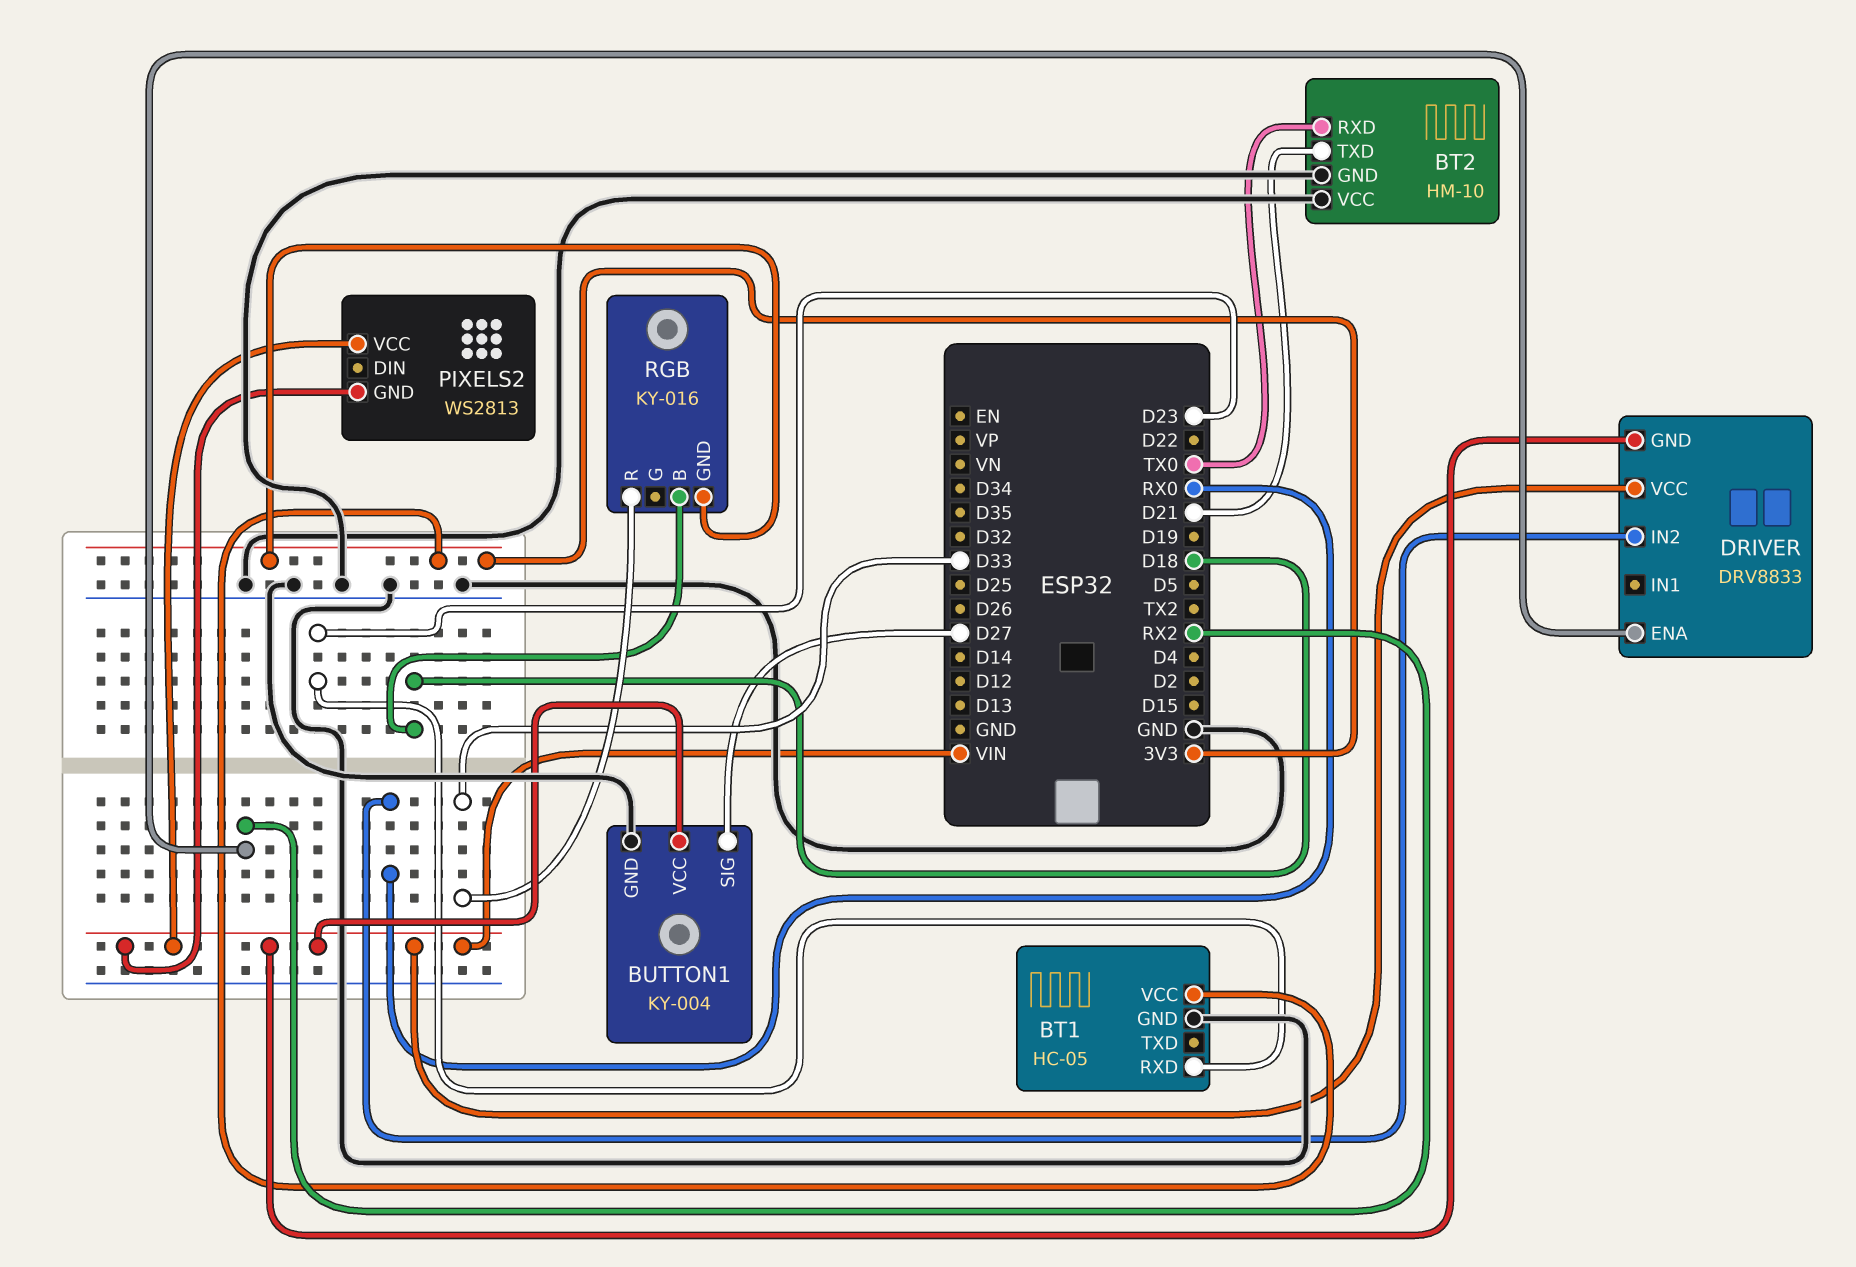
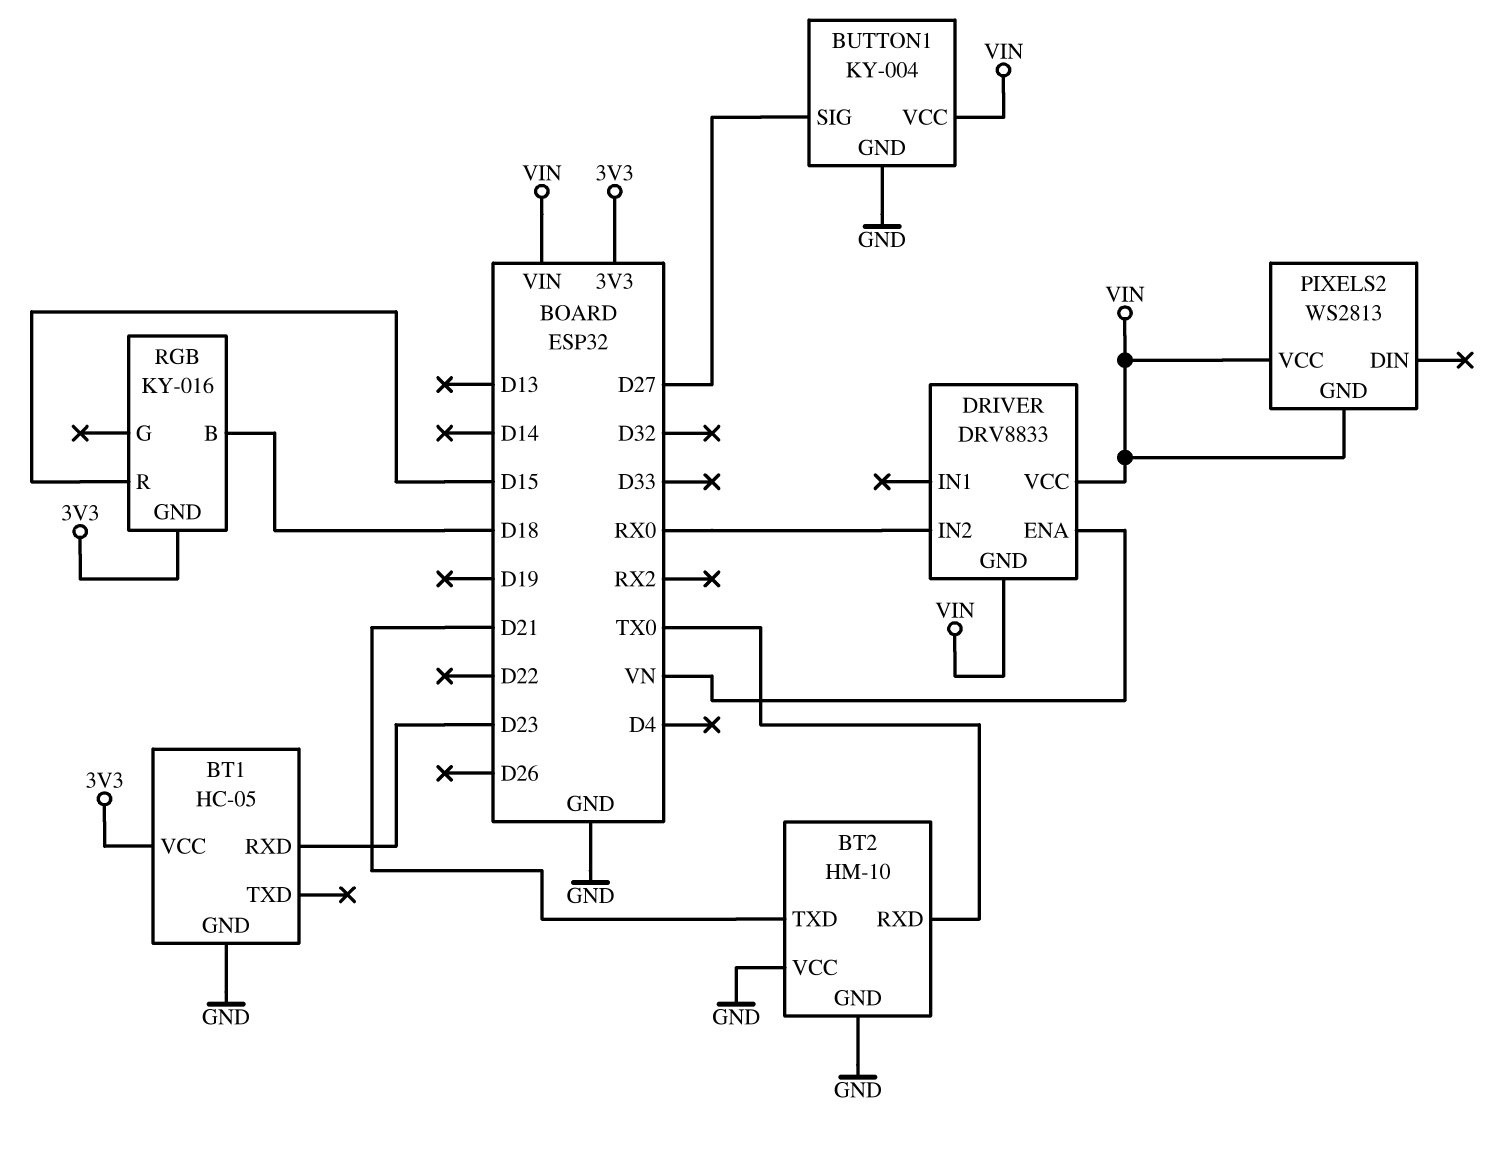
DRIVER pin ENA: RX2 -> VN
RGB pin R: D33 -> D15

